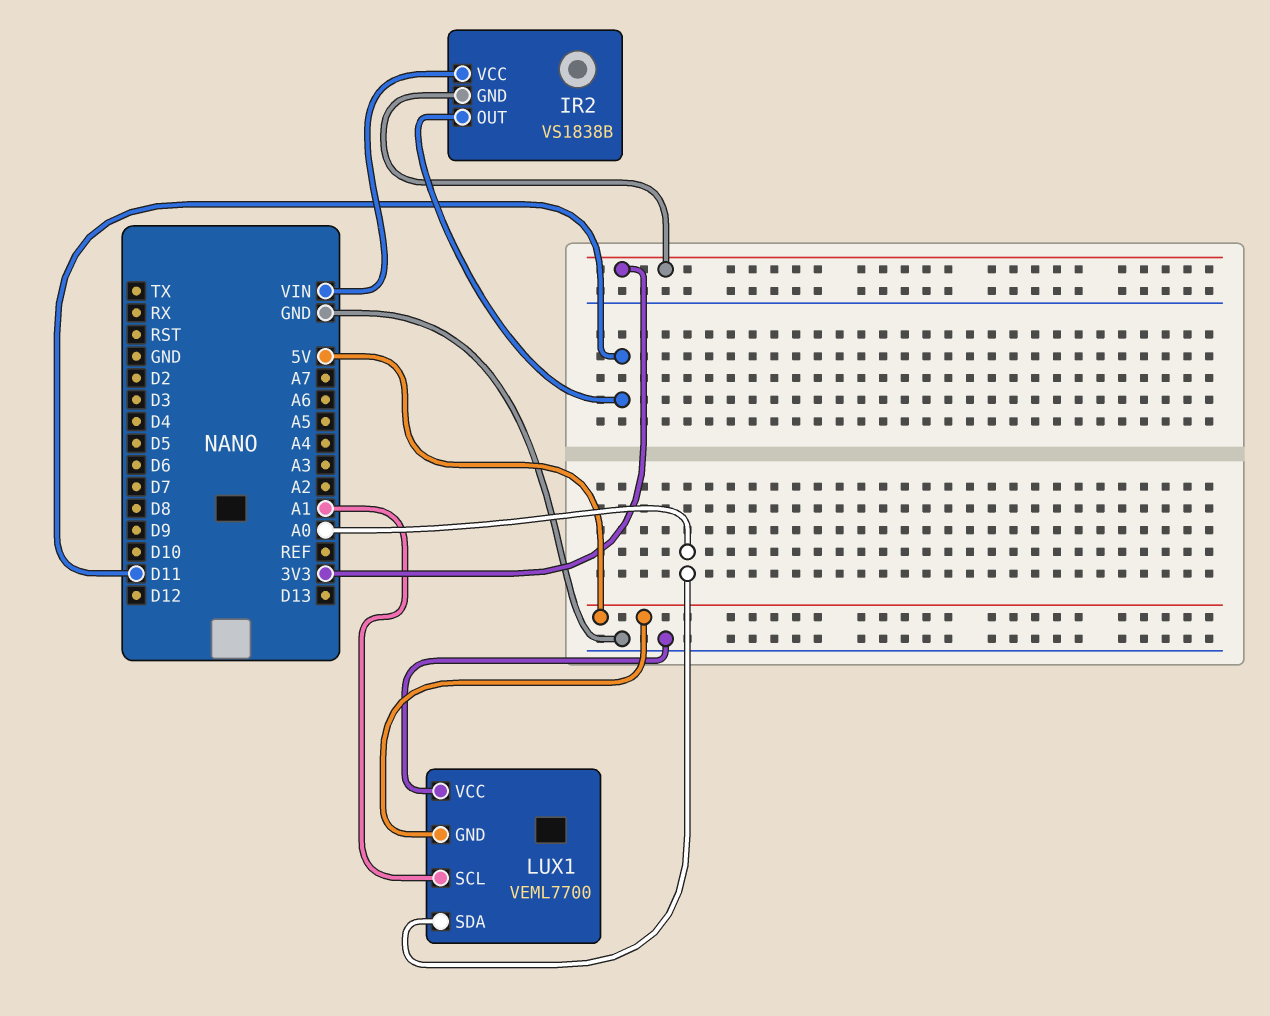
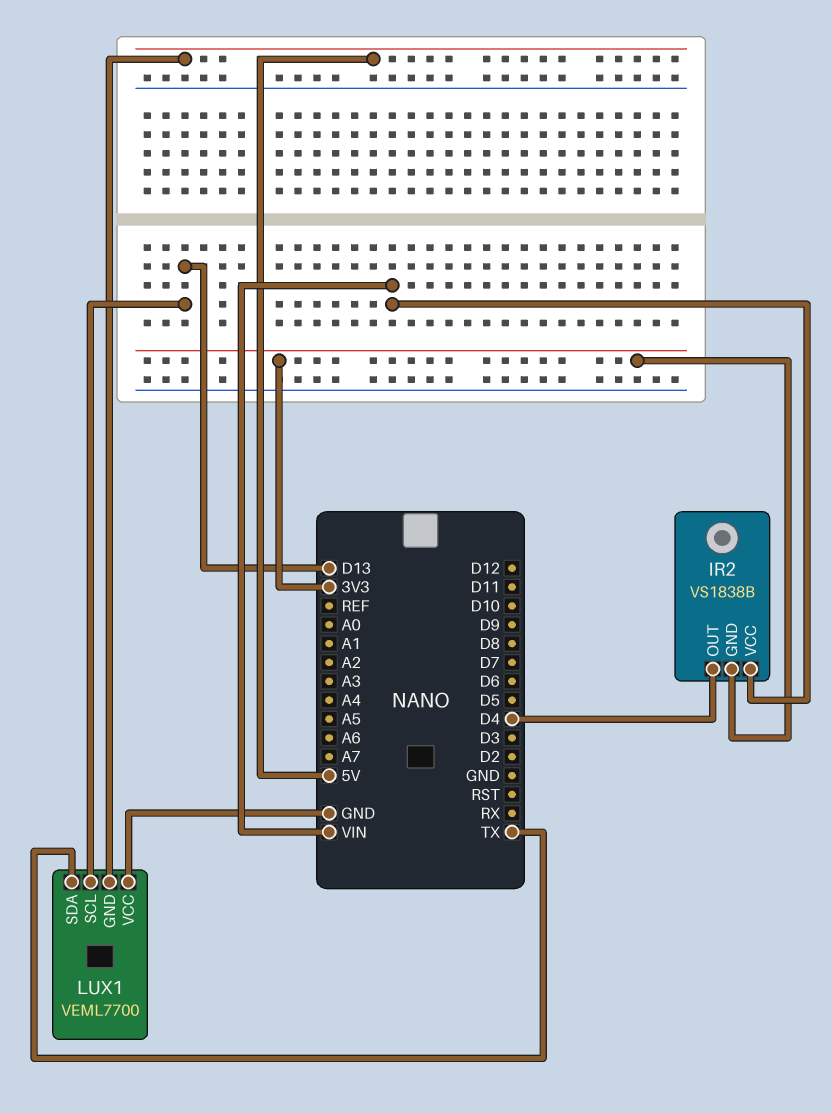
IR2 pin OUT: D11 -> D4
LUX1 pin SCL: A1 -> D13
LUX1 pin SDA: A0 -> TX

